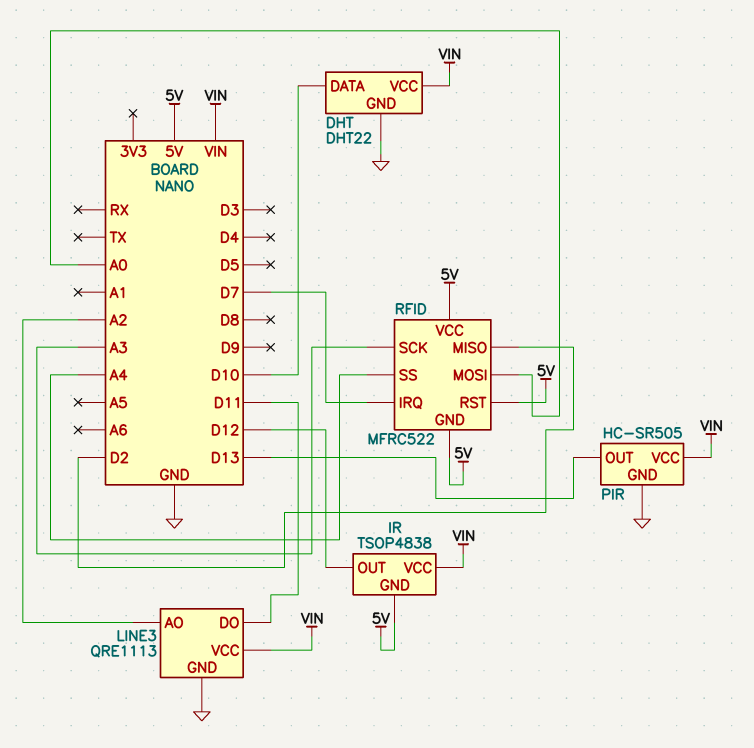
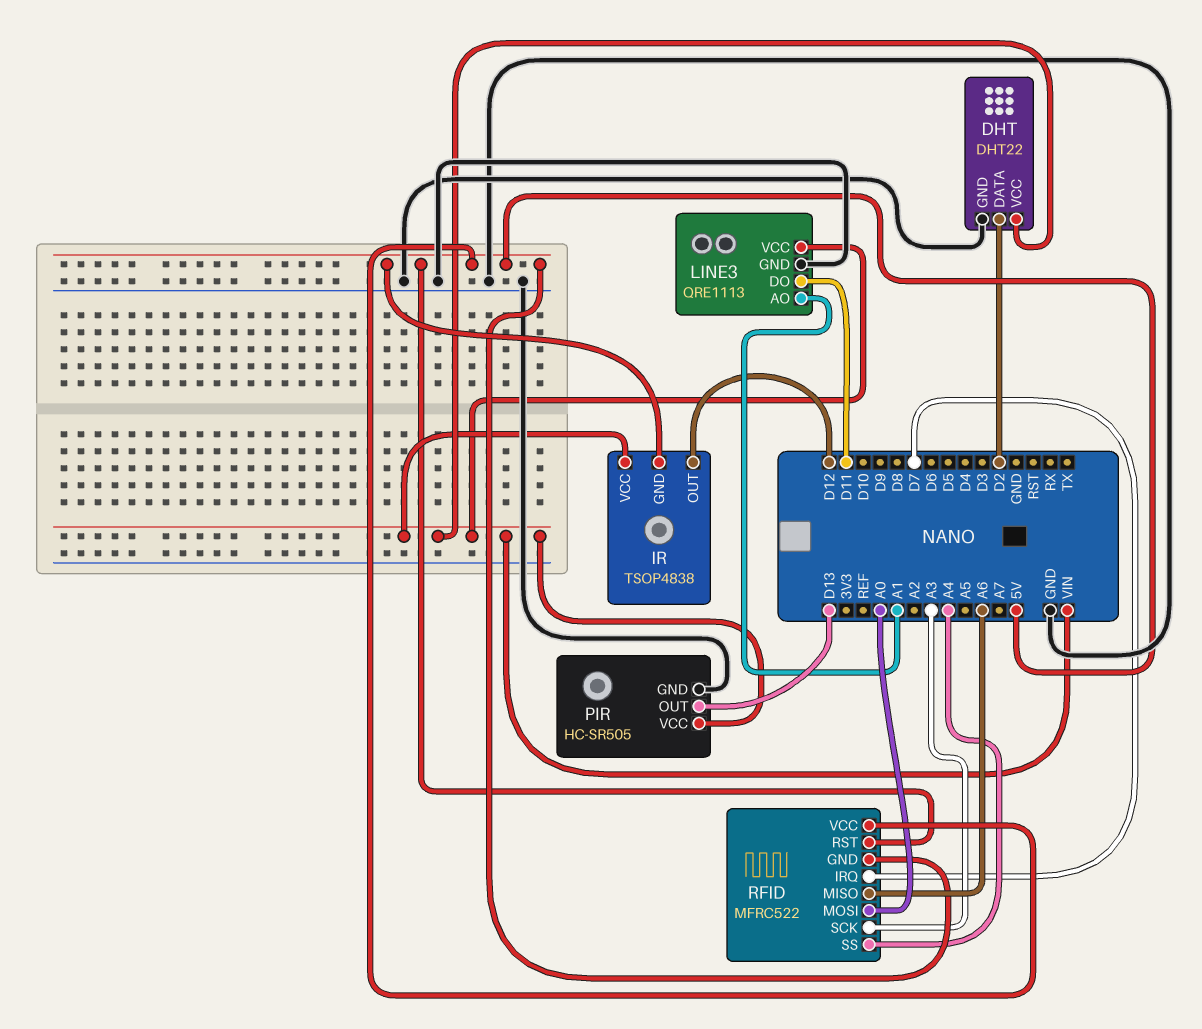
DHT pin DATA: D10 -> D2
LINE3 pin AO: A2 -> A1
RFID pin MISO: D2 -> A6

